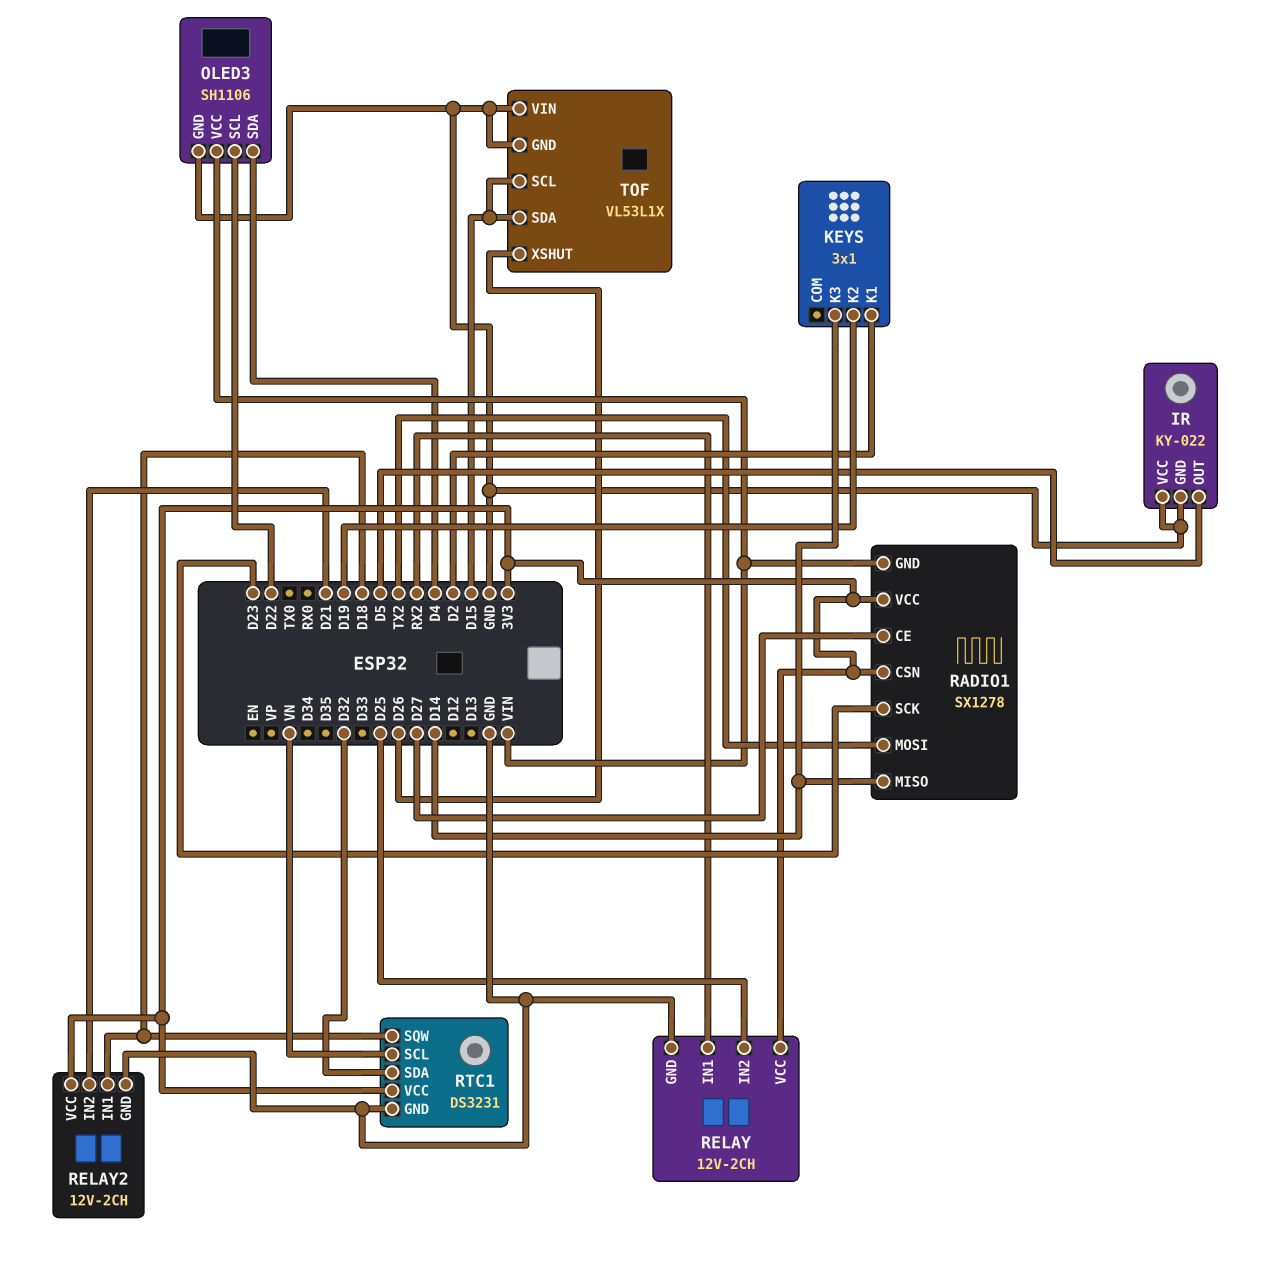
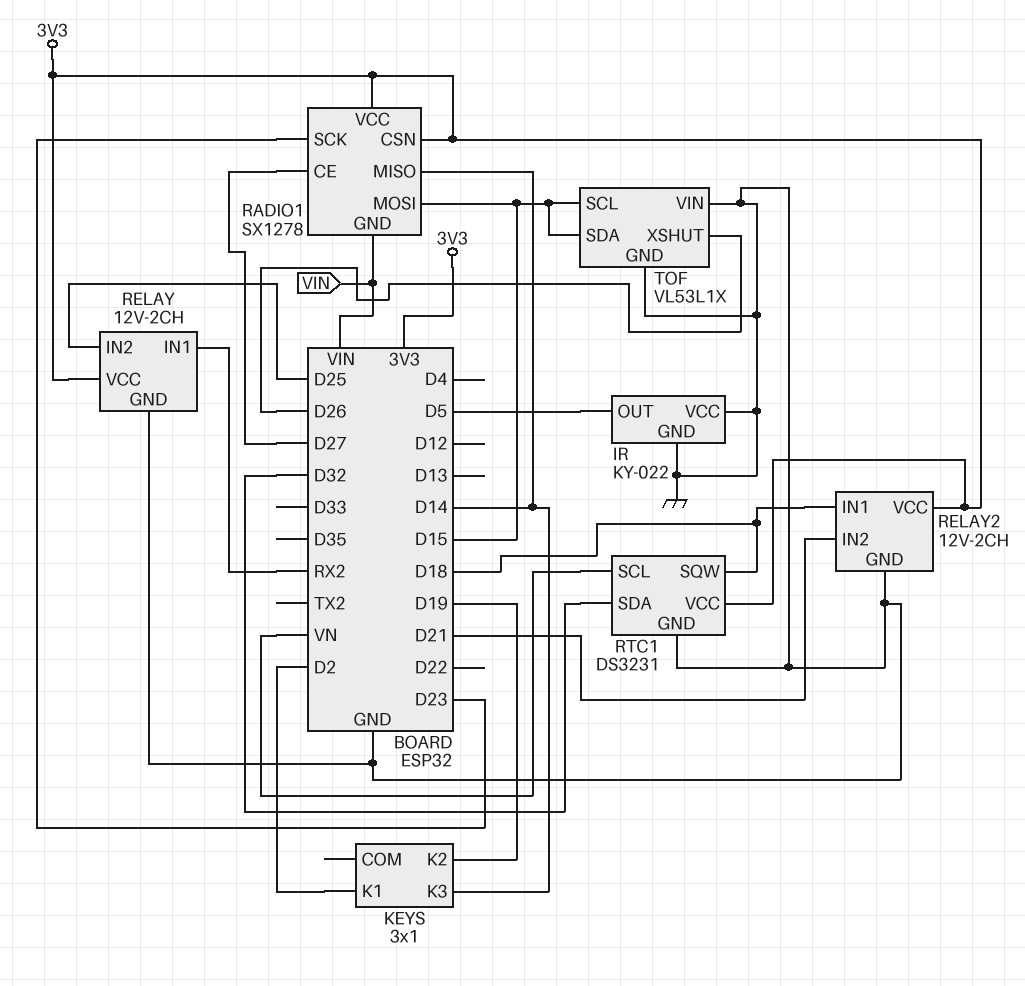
OLED3: SH1106 -> none
OLED3 pin GND: GND -> none
OLED3 pin SCL: D22 -> none
OLED3 pin SDA: D4 -> none
OLED3 pin VCC: VIN -> none
RADIO1 pin MOSI: TX2 -> D15

